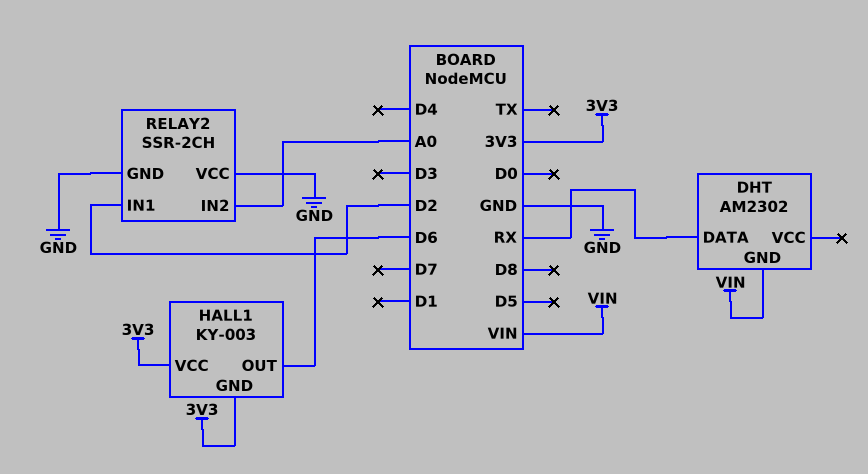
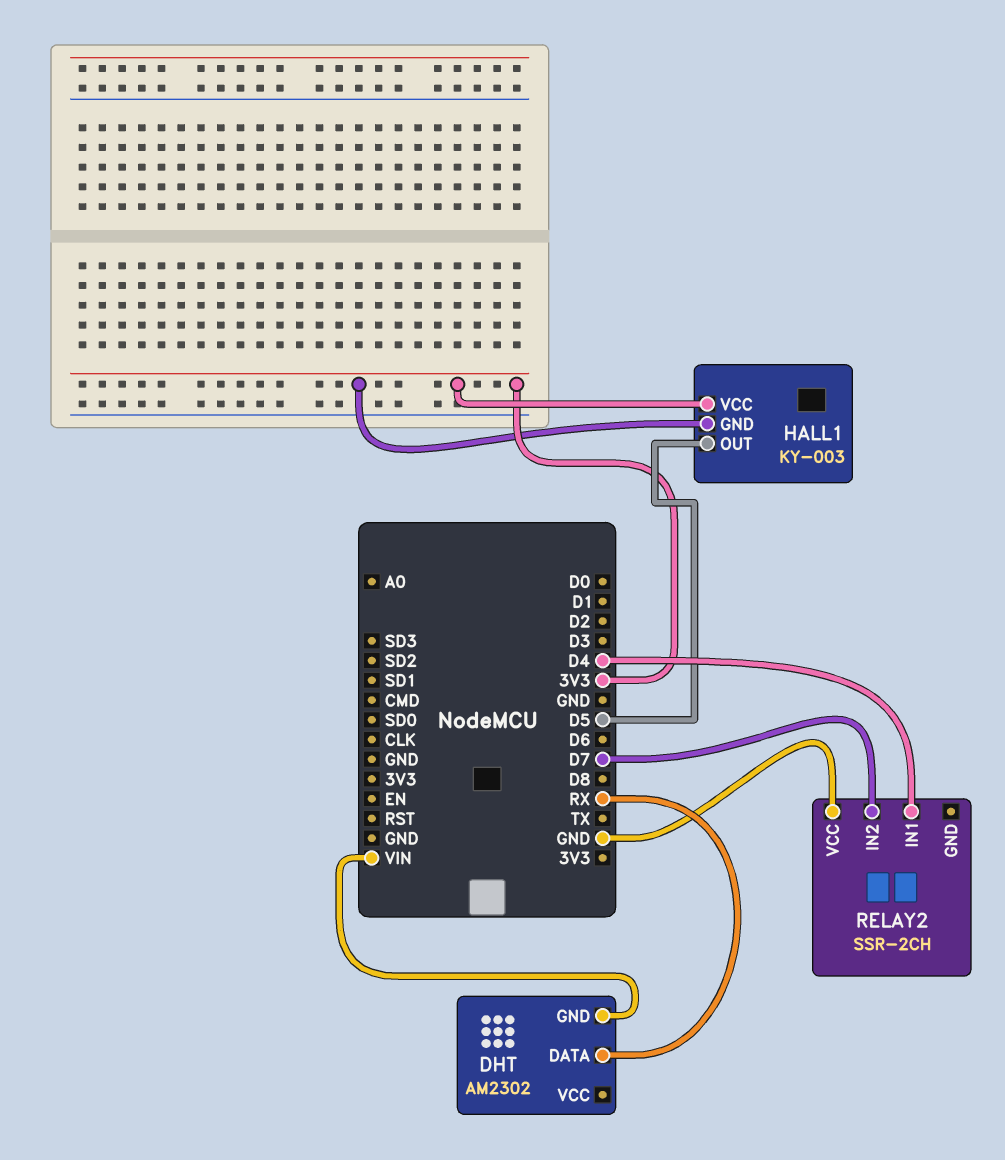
HALL1 pin OUT: D6 -> D5
RELAY2 pin GND: GND -> none
RELAY2 pin IN1: D2 -> D4
RELAY2 pin IN2: A0 -> D7

